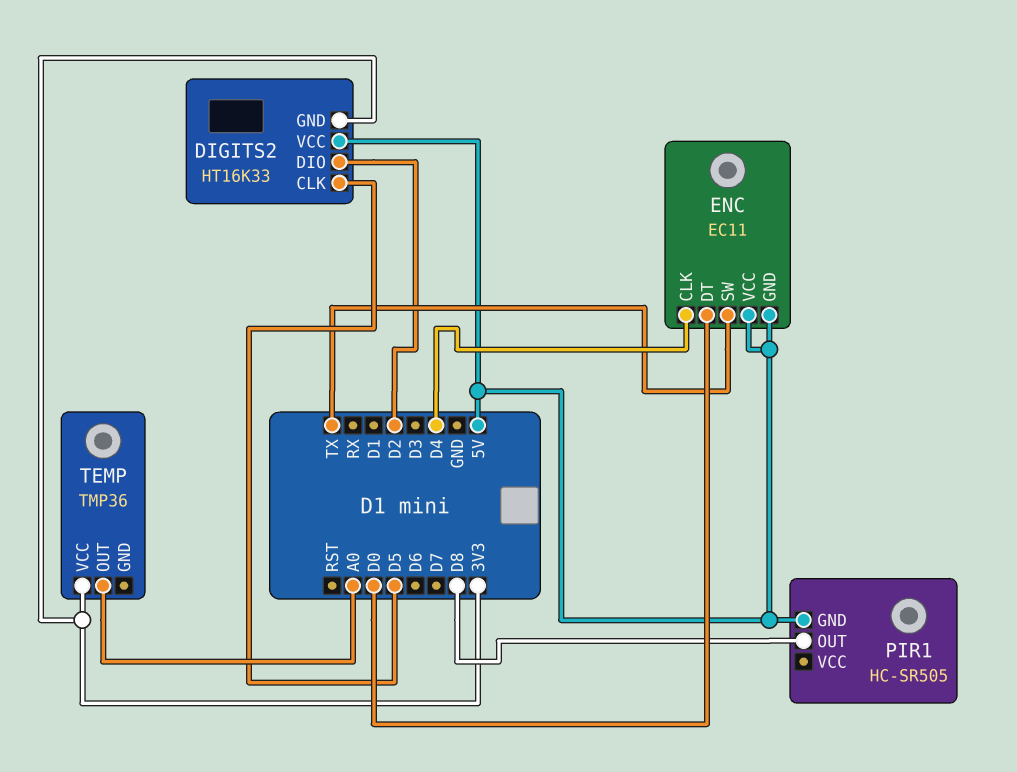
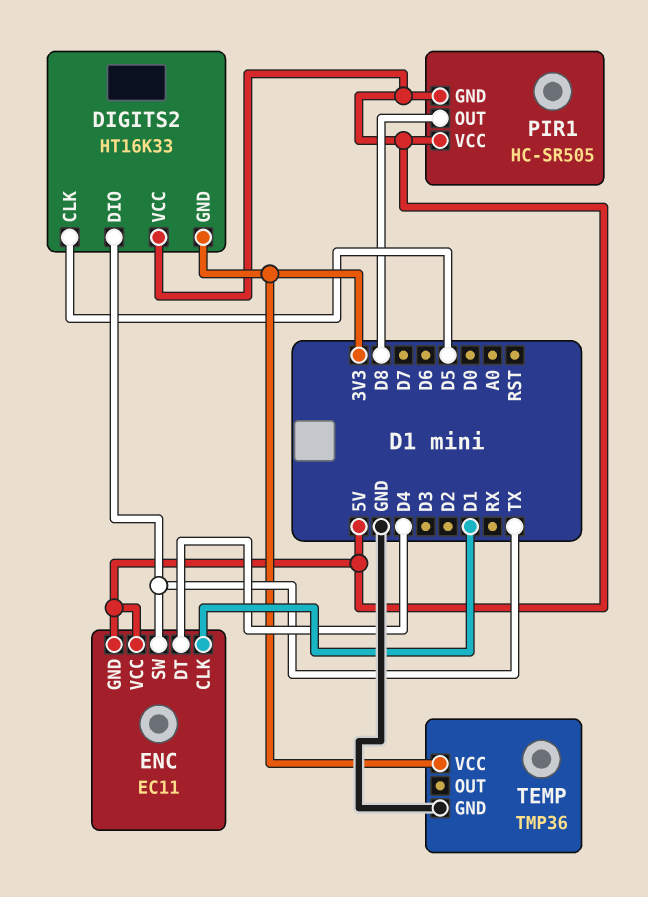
DIGITS2 pin DIO: D2 -> TX
ENC pin CLK: D4 -> D1
ENC pin DT: D0 -> D4
PIR1 pin VCC: none -> 5V
TEMP pin GND: none -> GND
TEMP pin OUT: A0 -> none

